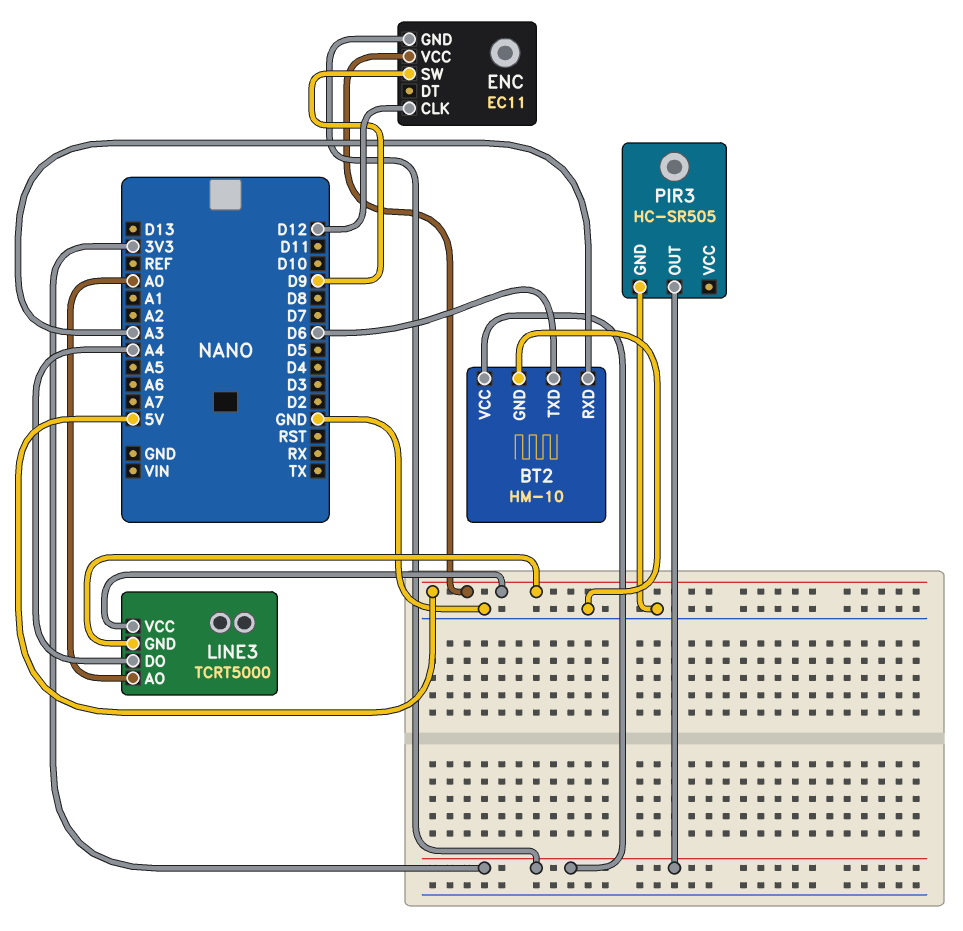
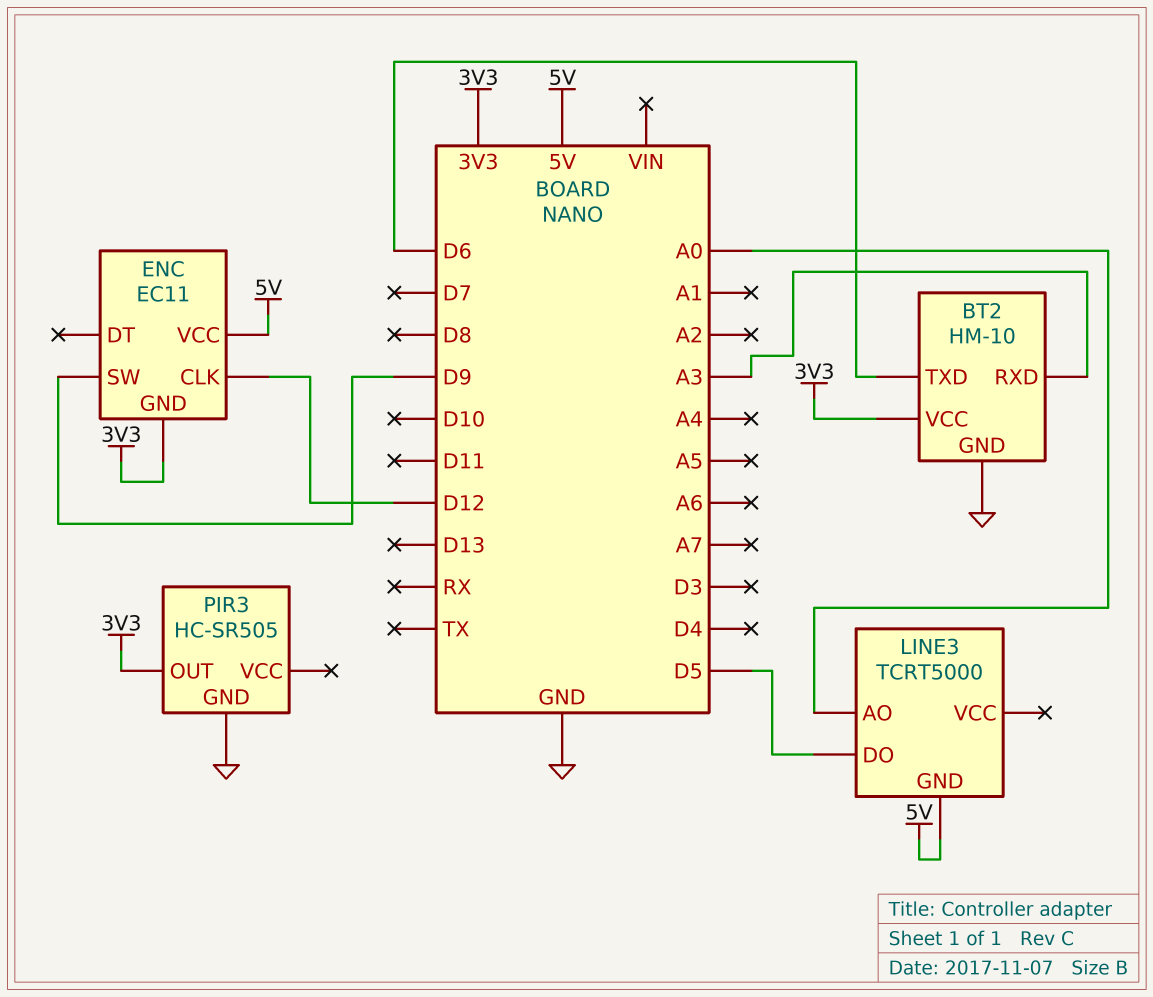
LINE3 pin DO: A4 -> D5
LINE3 pin VCC: 5V -> none

